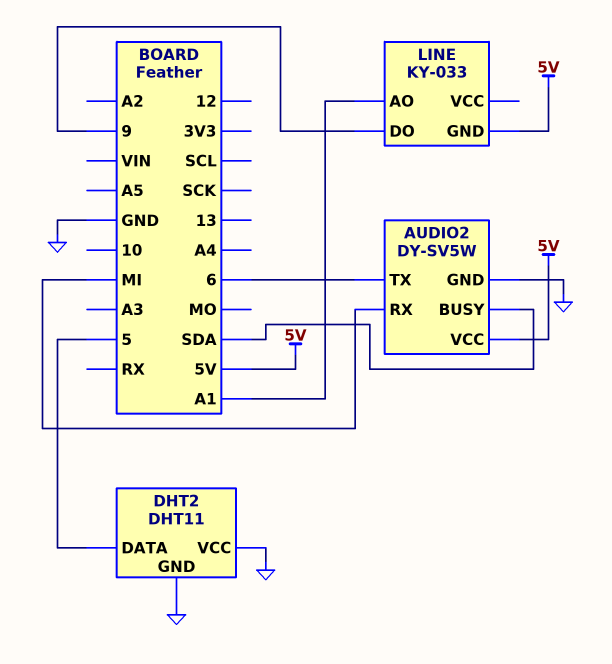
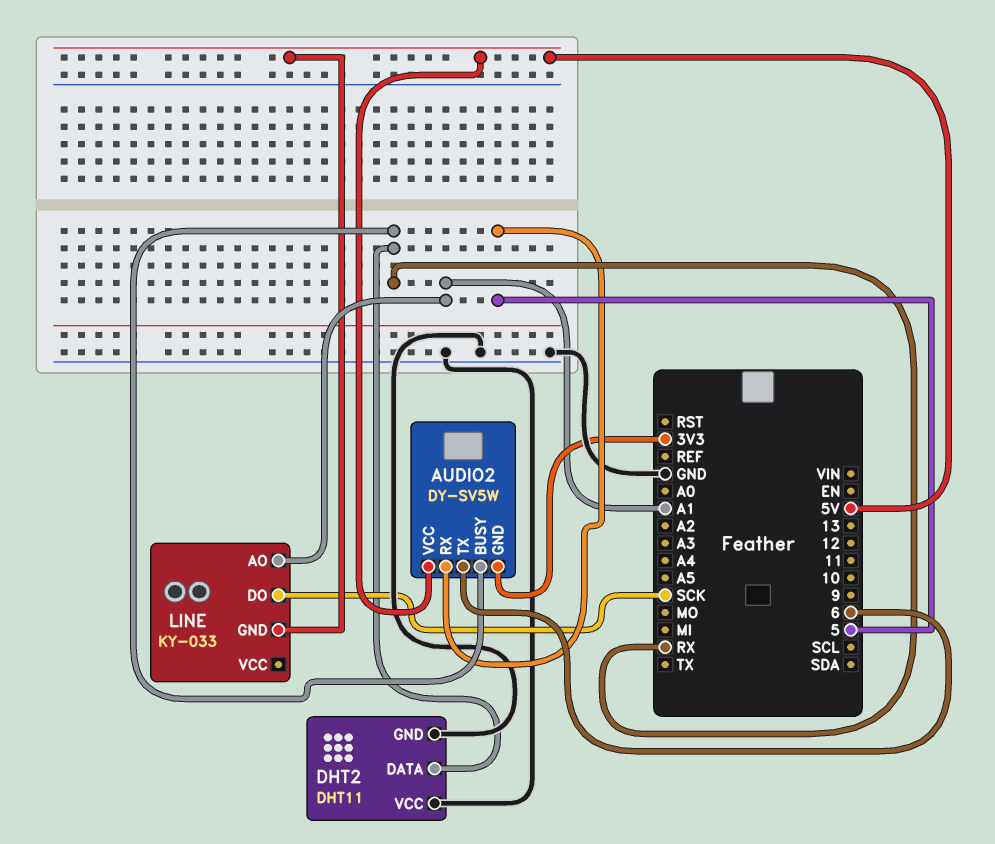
AUDIO2 pin BUSY: SDA -> RX
AUDIO2 pin GND: GND -> 3V3
AUDIO2 pin RX: MI -> 5
DHT2 pin DATA: 5 -> RX
LINE pin DO: 9 -> SCK

